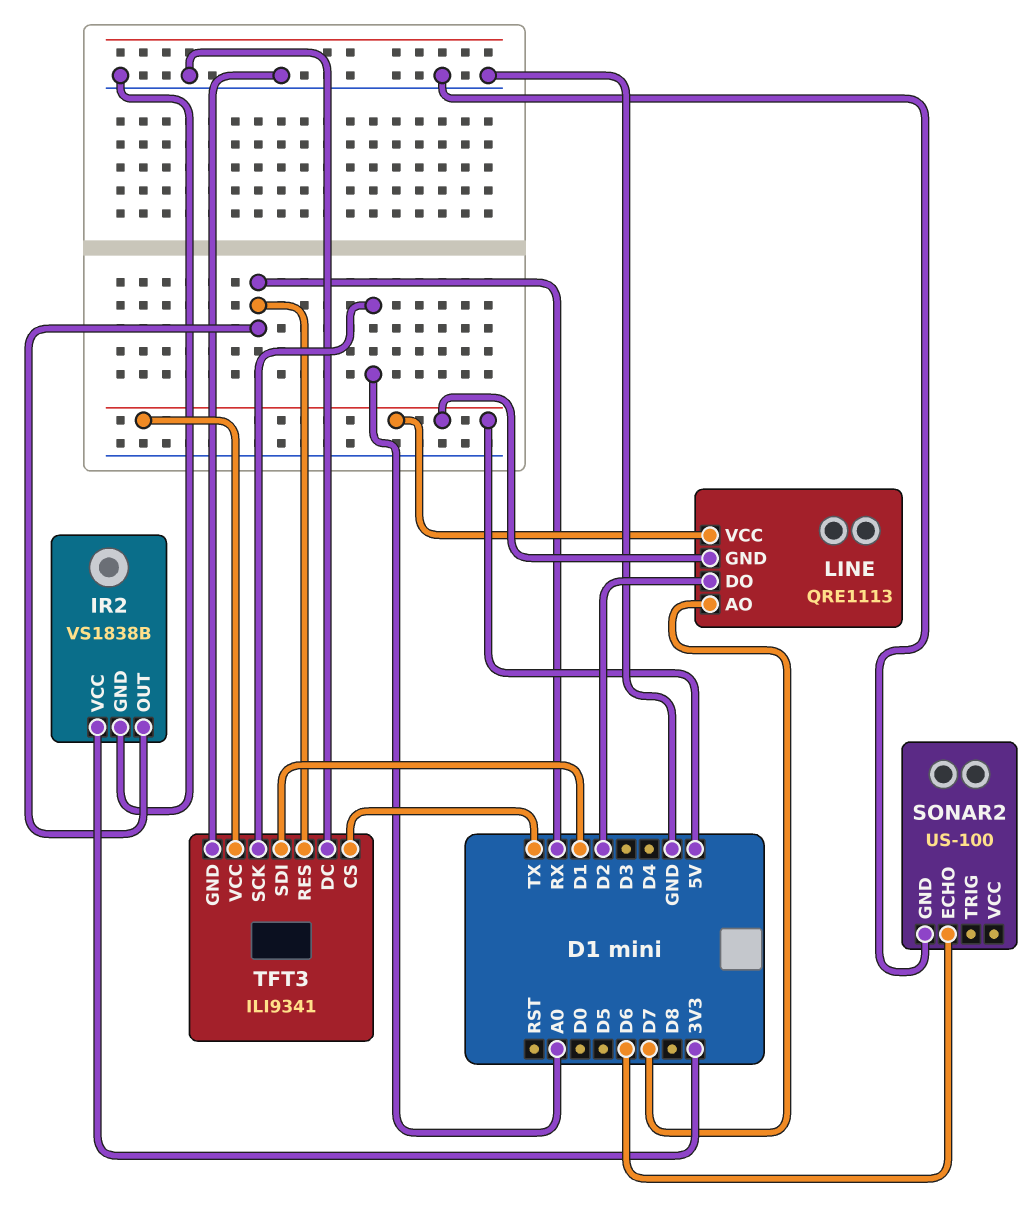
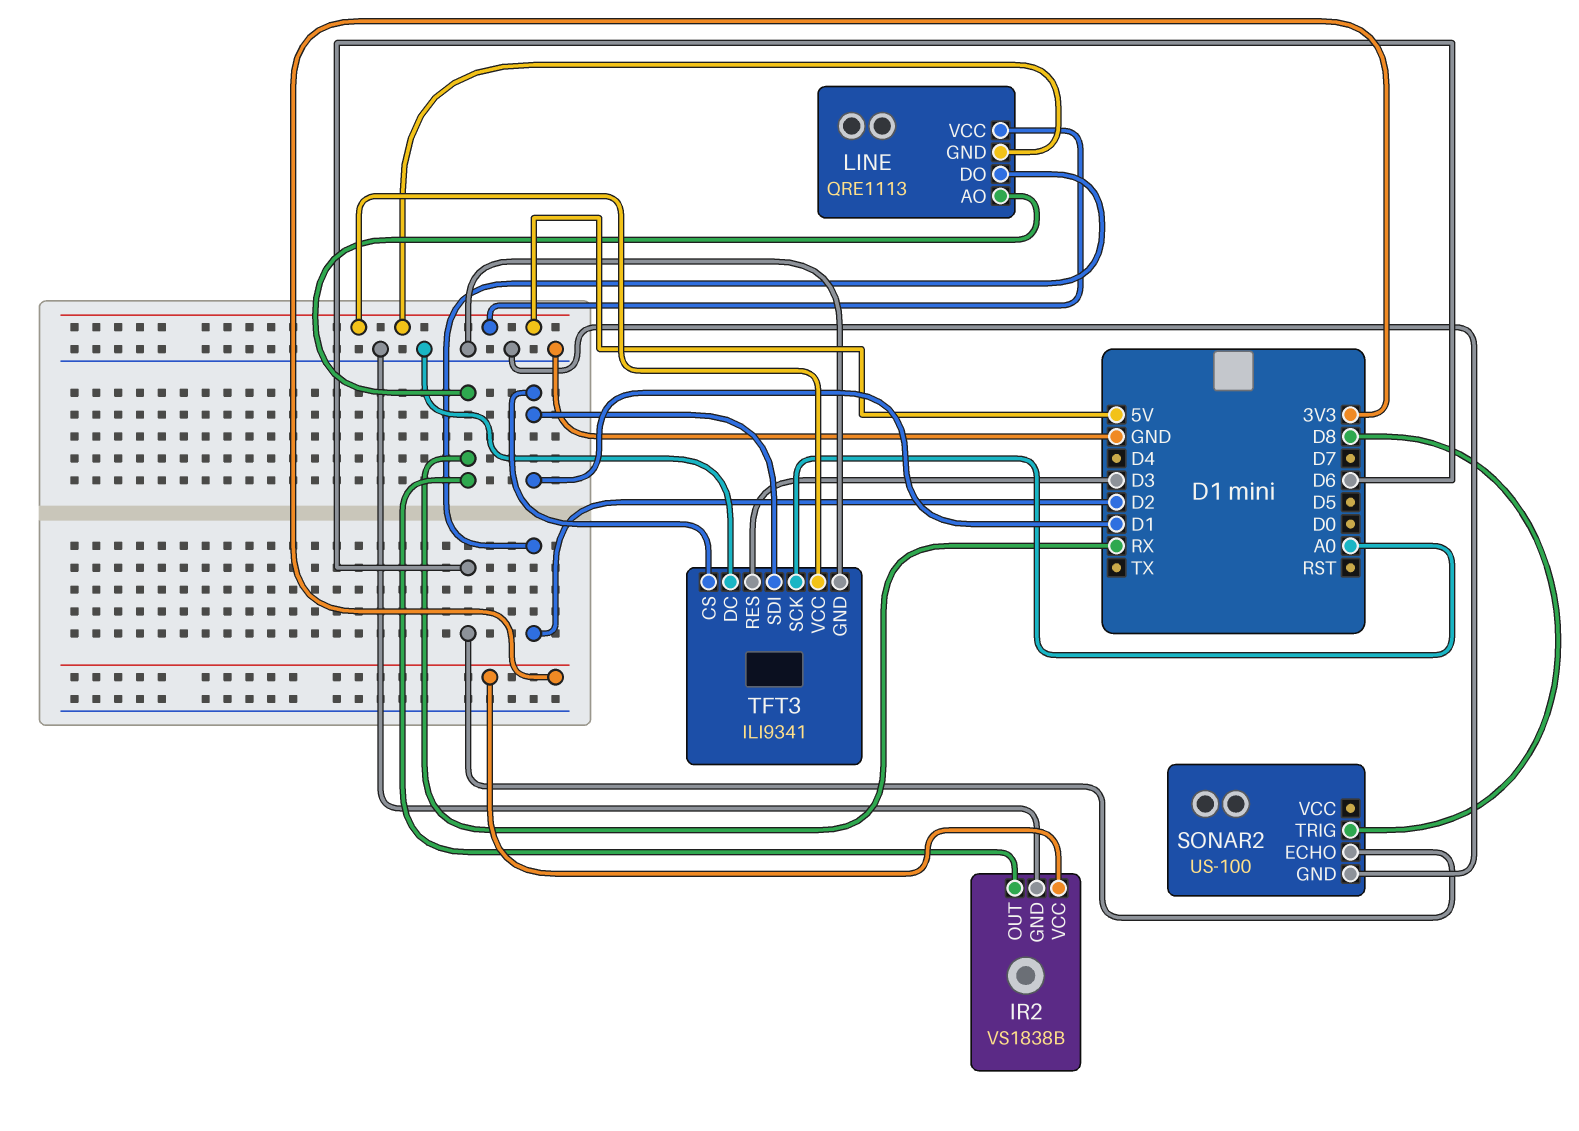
LINE pin AO: D7 -> RX
SONAR2 pin TRIG: none -> D8
TFT3 pin CS: TX -> D1
TFT3 pin RES: RX -> D3

